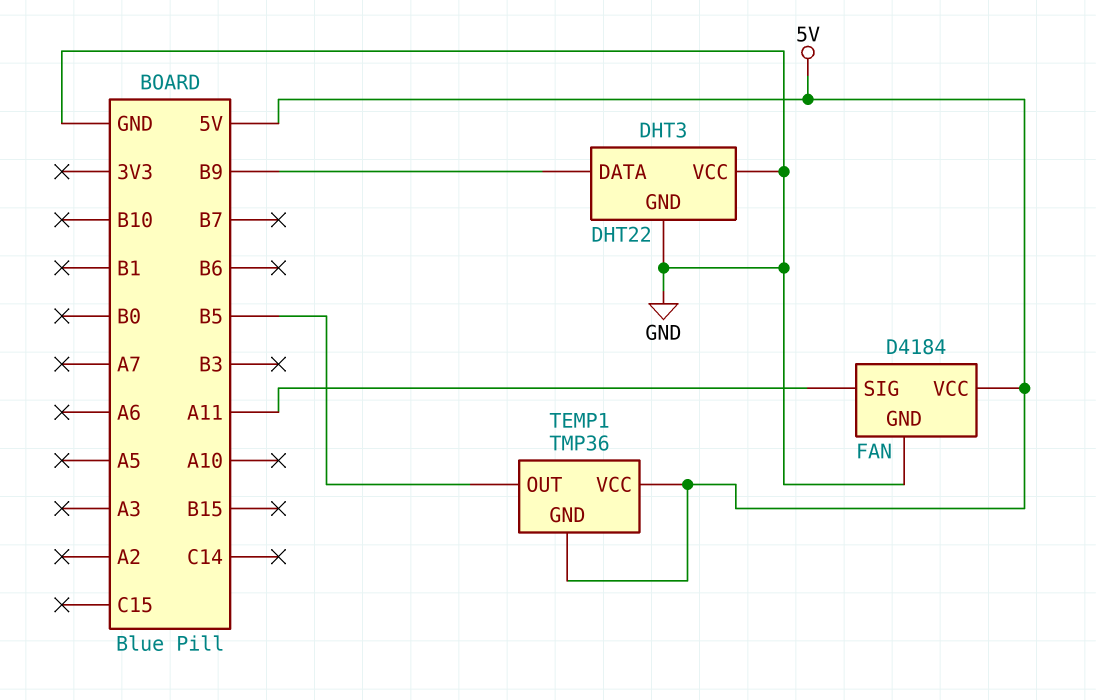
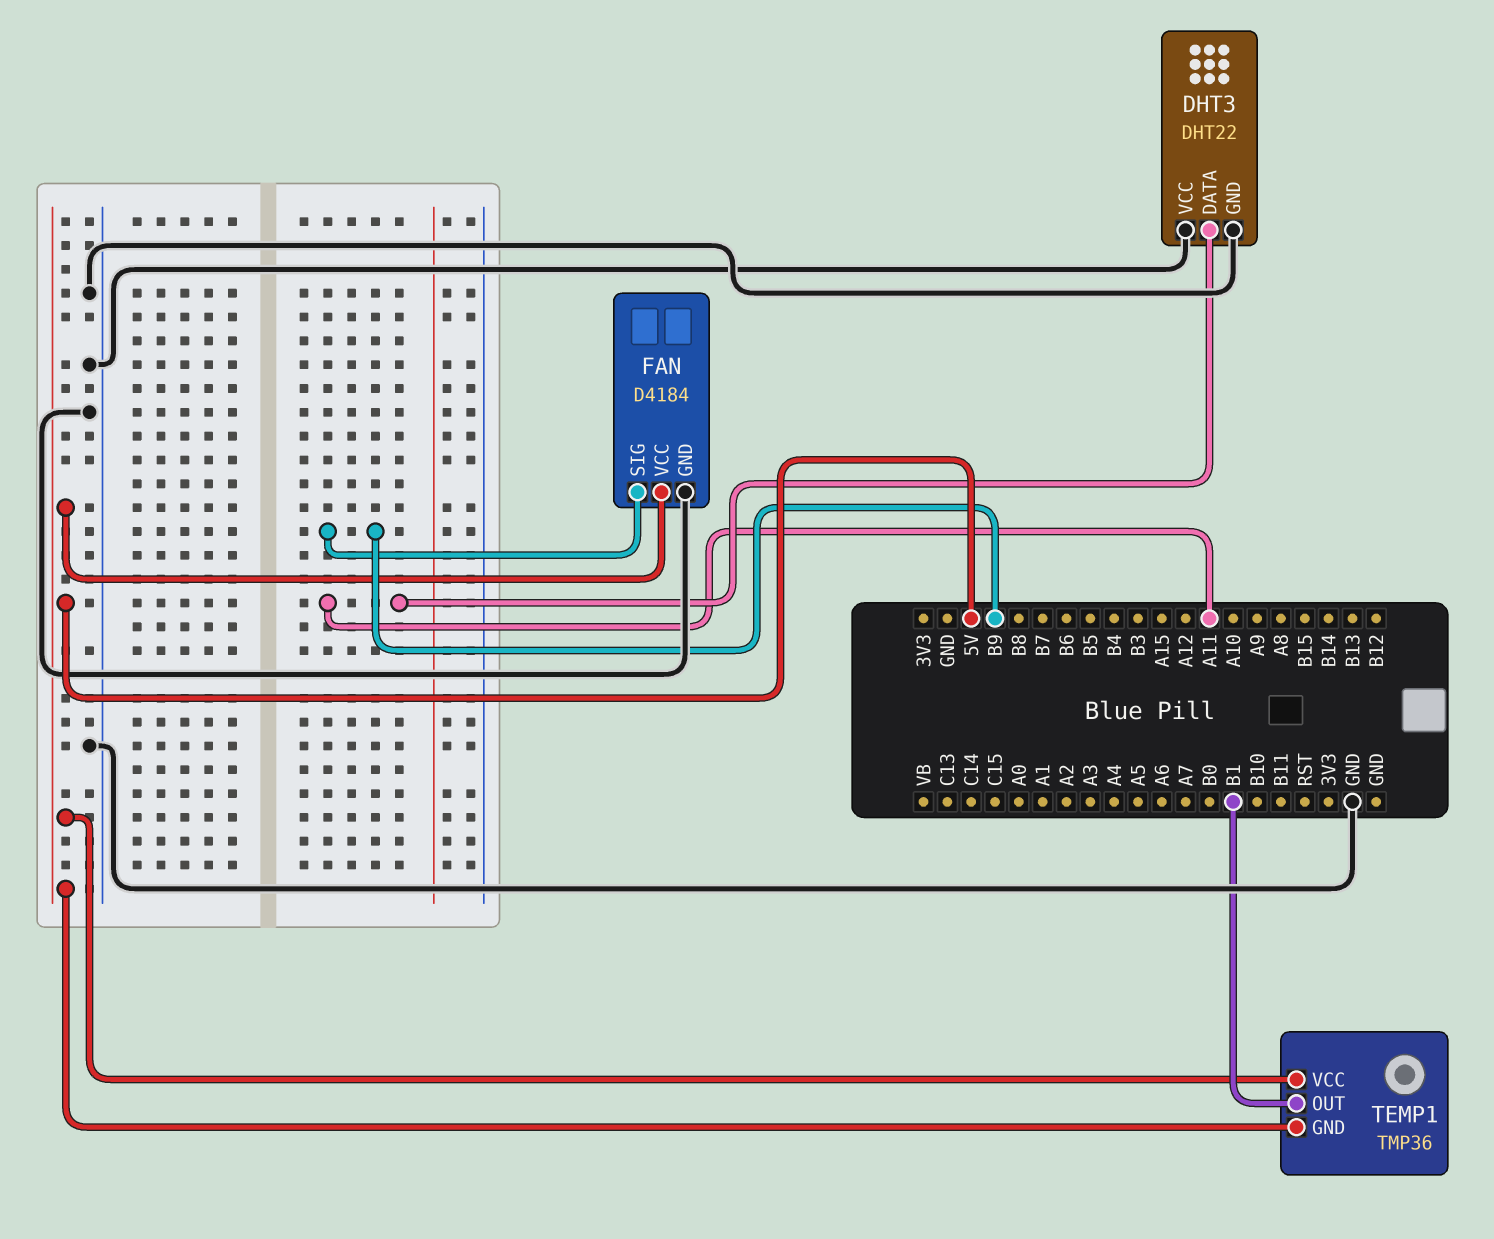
DHT3 pin DATA: B9 -> A11
FAN pin SIG: A11 -> B9
TEMP1 pin OUT: B5 -> B1

